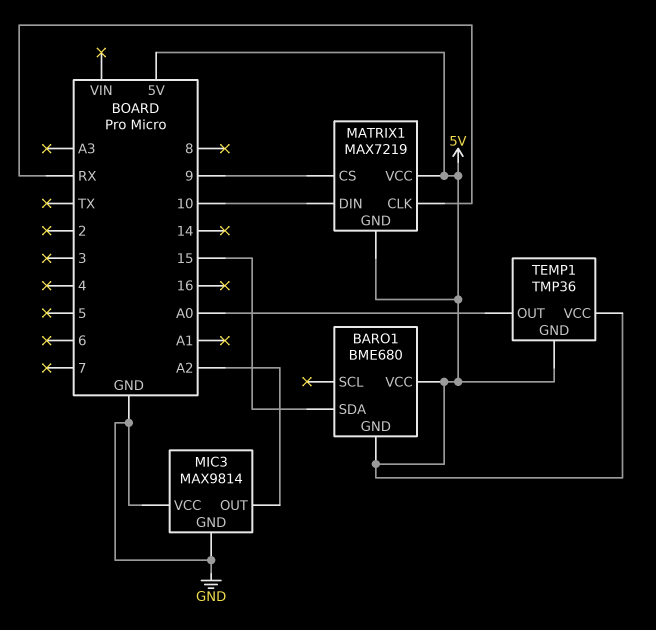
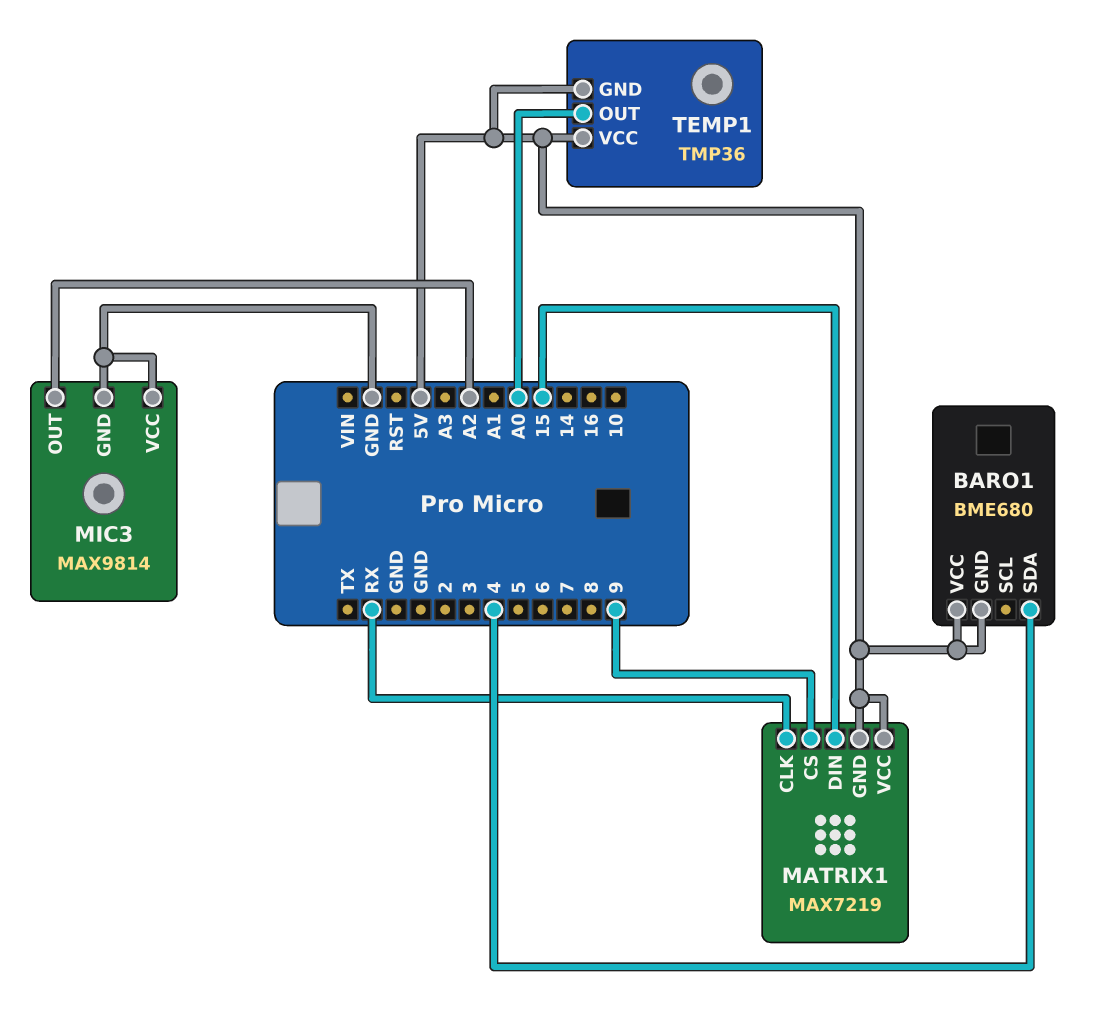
BARO1 pin SDA: 15 -> 4
MATRIX1 pin DIN: 10 -> 15

